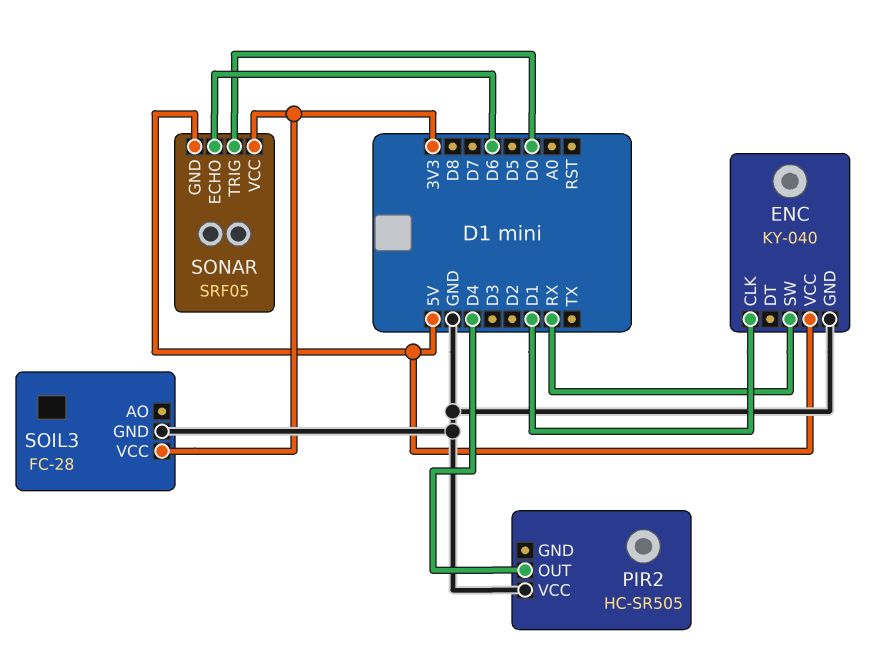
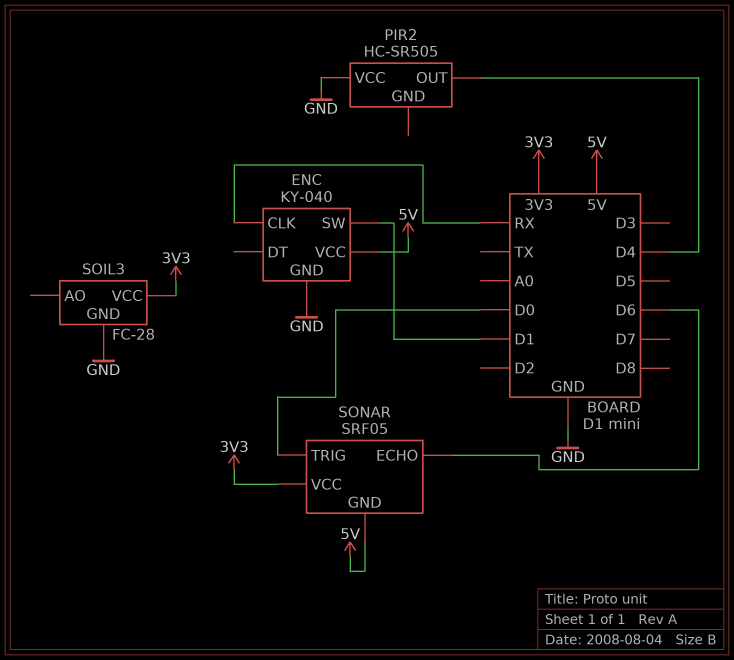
ENC pin CLK: D1 -> RX
ENC pin SW: RX -> D1

